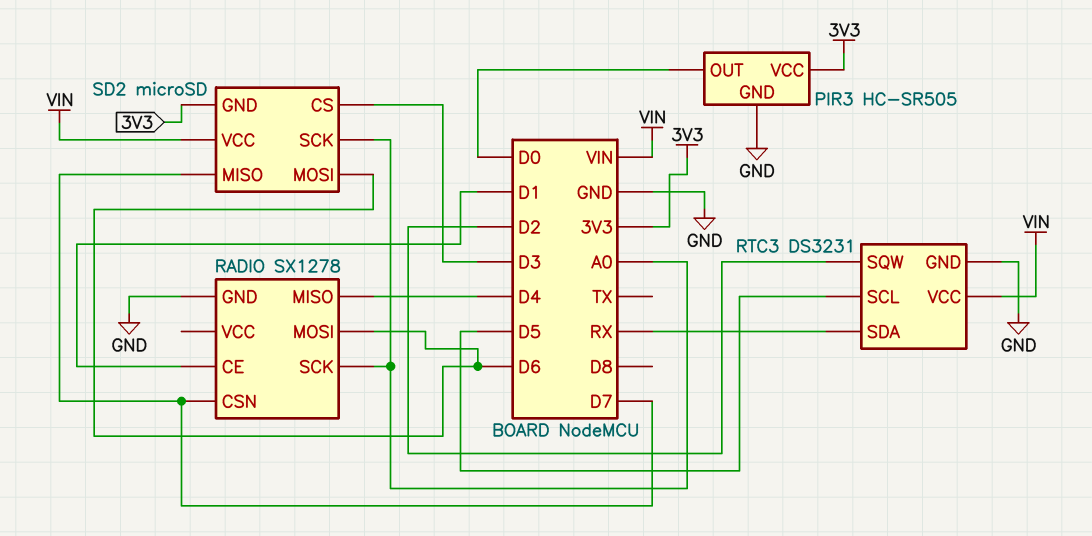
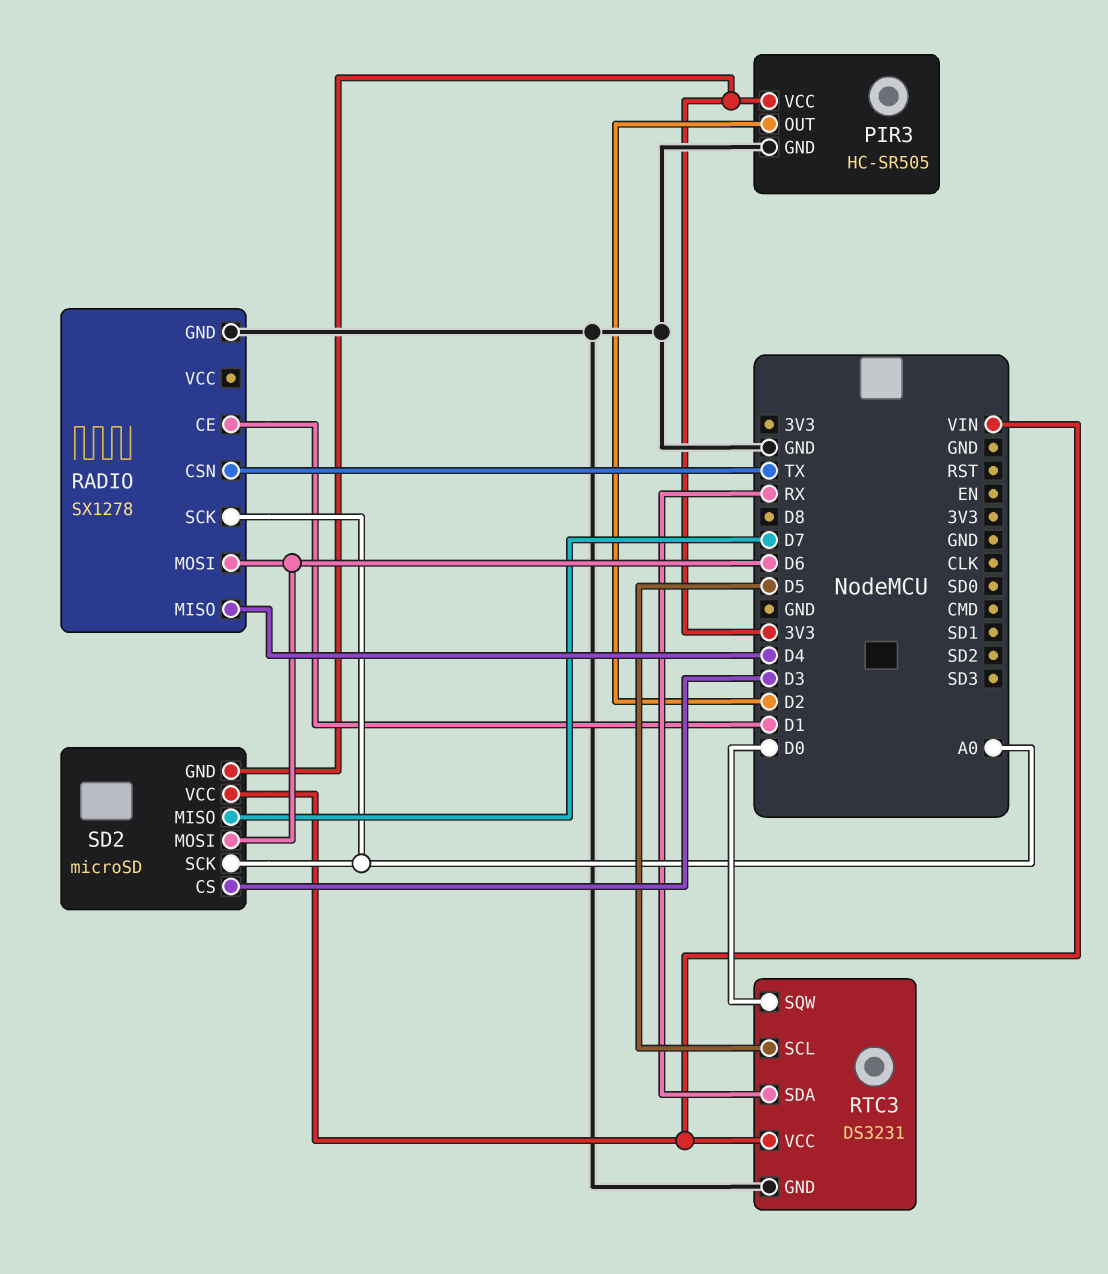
PIR3 pin OUT: D0 -> D2
RADIO pin CSN: D7 -> TX
RTC3 pin SQW: D2 -> D0

